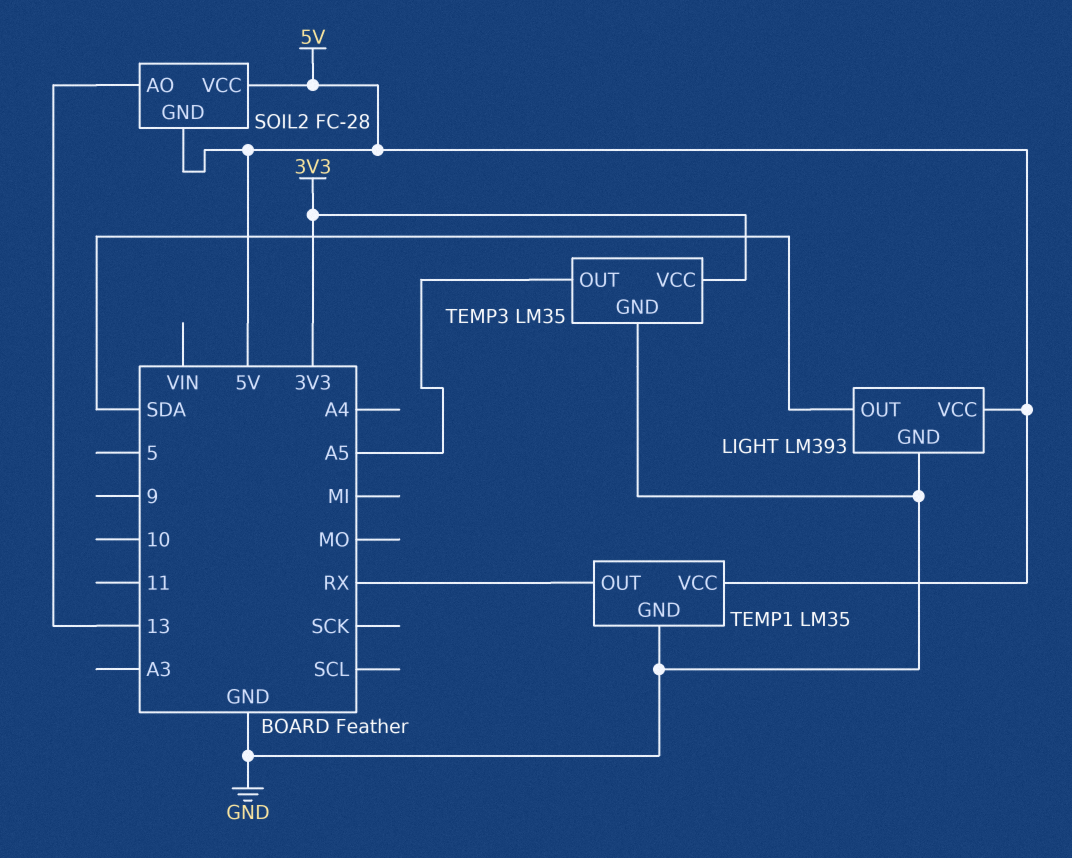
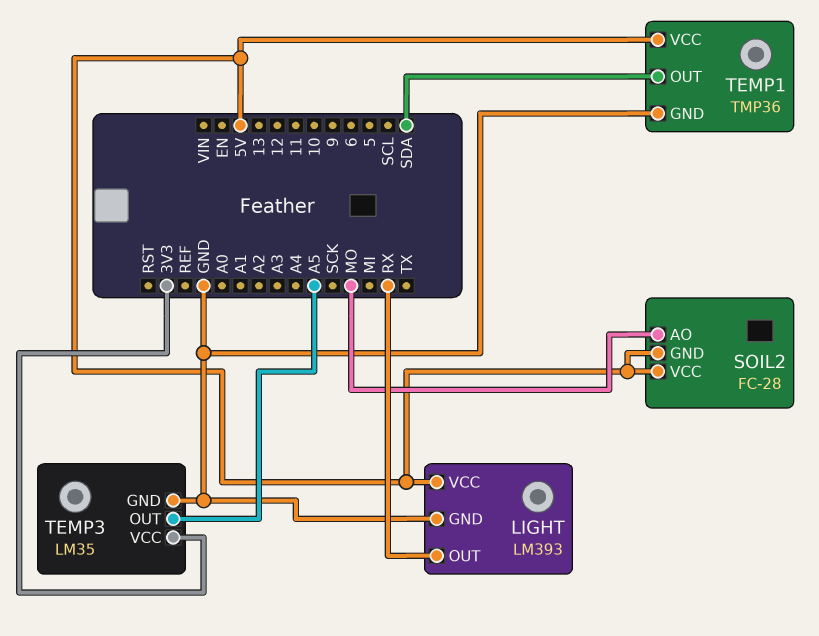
LIGHT pin OUT: SDA -> RX
SOIL2 pin AO: 13 -> MO
TEMP1: LM35 -> TMP36
TEMP1 pin OUT: RX -> SDA

